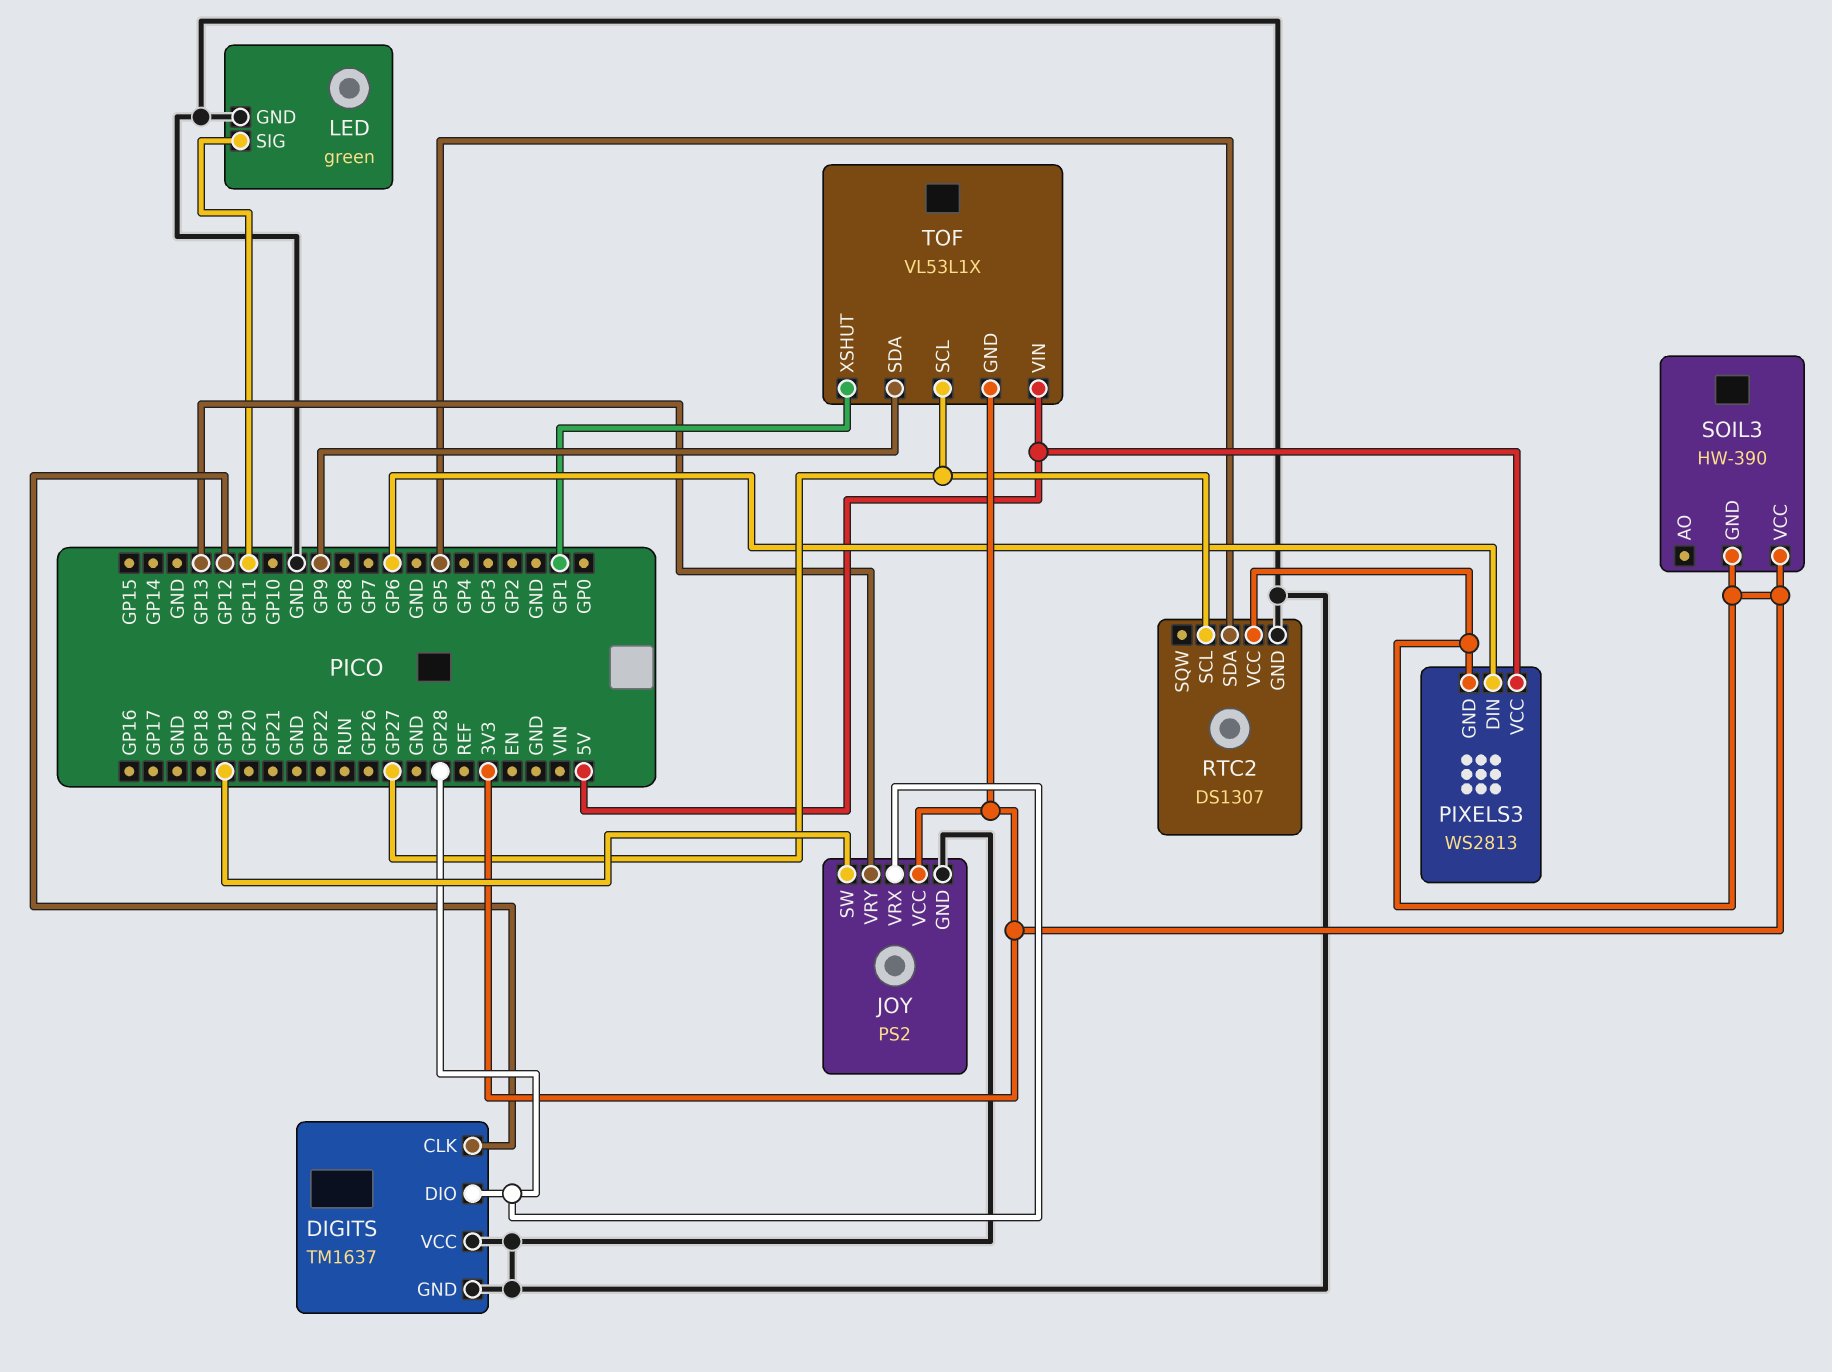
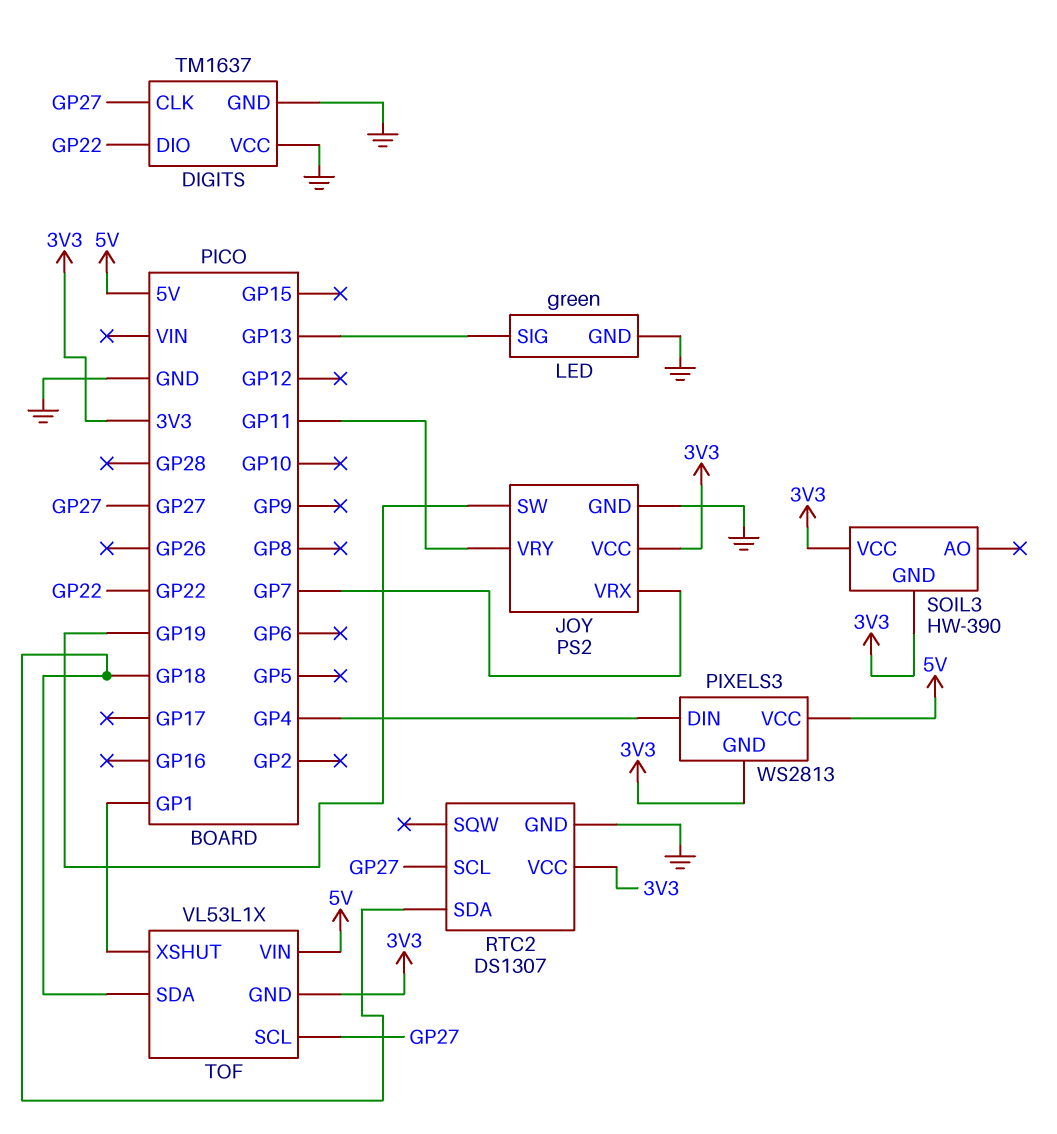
DIGITS pin CLK: GP12 -> GP27
DIGITS pin DIO: GP28 -> GP22
JOY pin VRX: GP28 -> GP7
JOY pin VRY: GP13 -> GP11
LED pin SIG: GP11 -> GP13
PIXELS3 pin DIN: GP6 -> GP4
RTC2 pin SDA: GP5 -> GP18
TOF pin SDA: GP9 -> GP18

